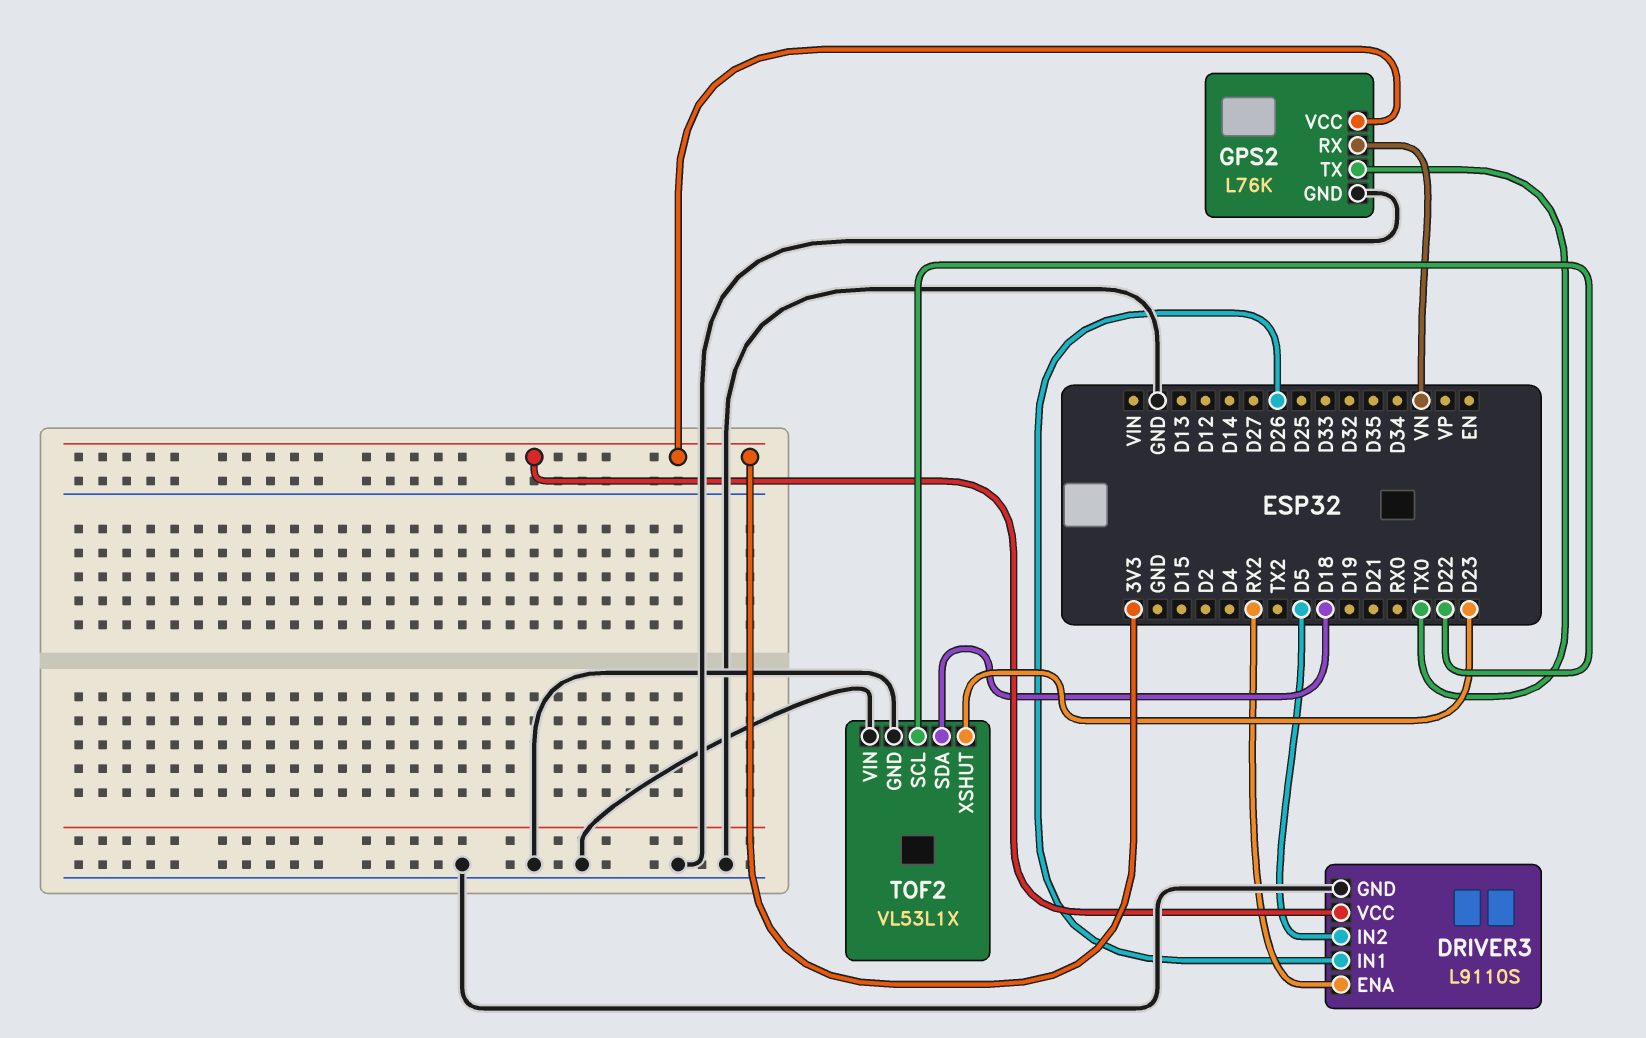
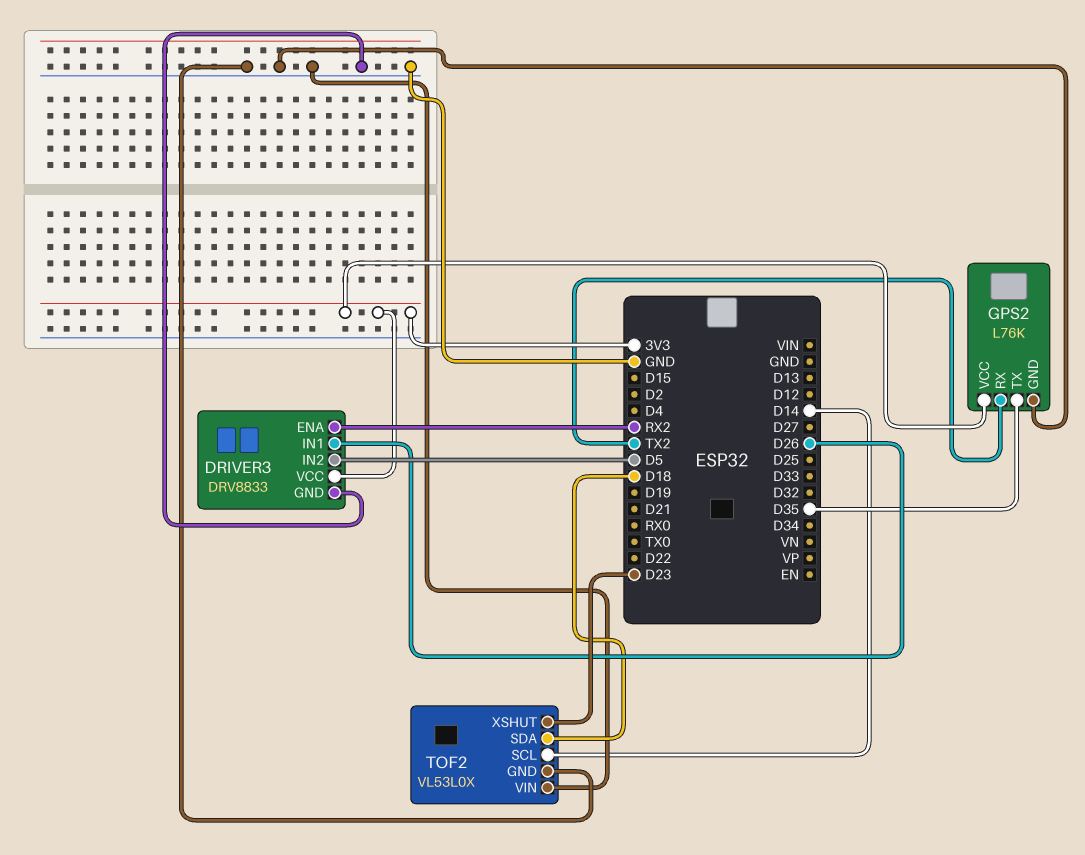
DRIVER3: L9110S -> DRV8833
GPS2 pin RX: VN -> TX2
GPS2 pin TX: TX0 -> D35
TOF2: VL53L1X -> VL53L0X
TOF2 pin SCL: D22 -> D14

